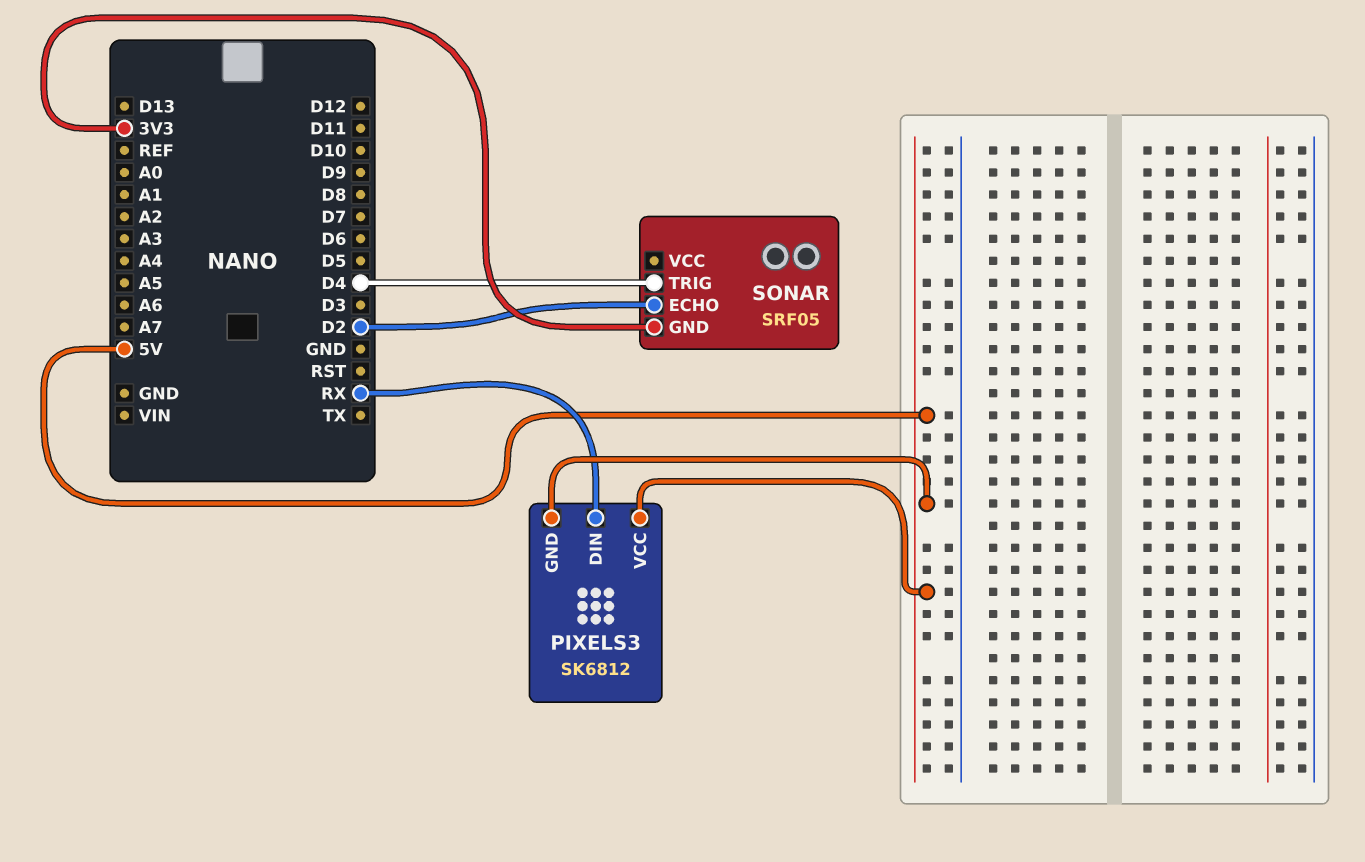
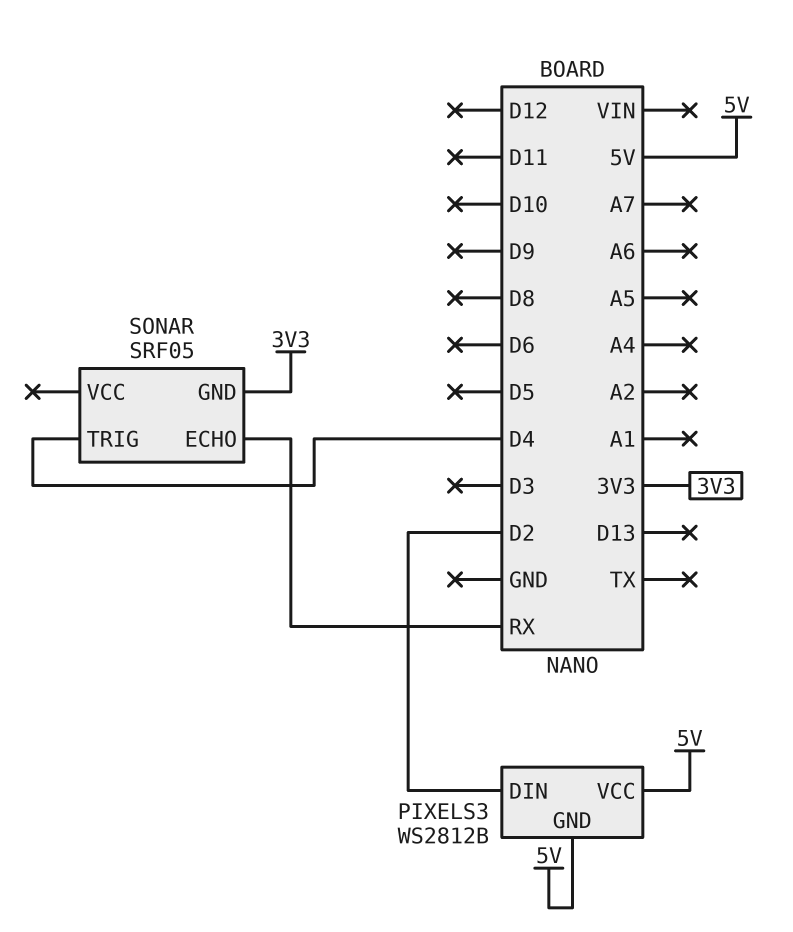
PIXELS3: SK6812 -> WS2812B
PIXELS3 pin DIN: RX -> D2
SONAR pin ECHO: D2 -> RX

